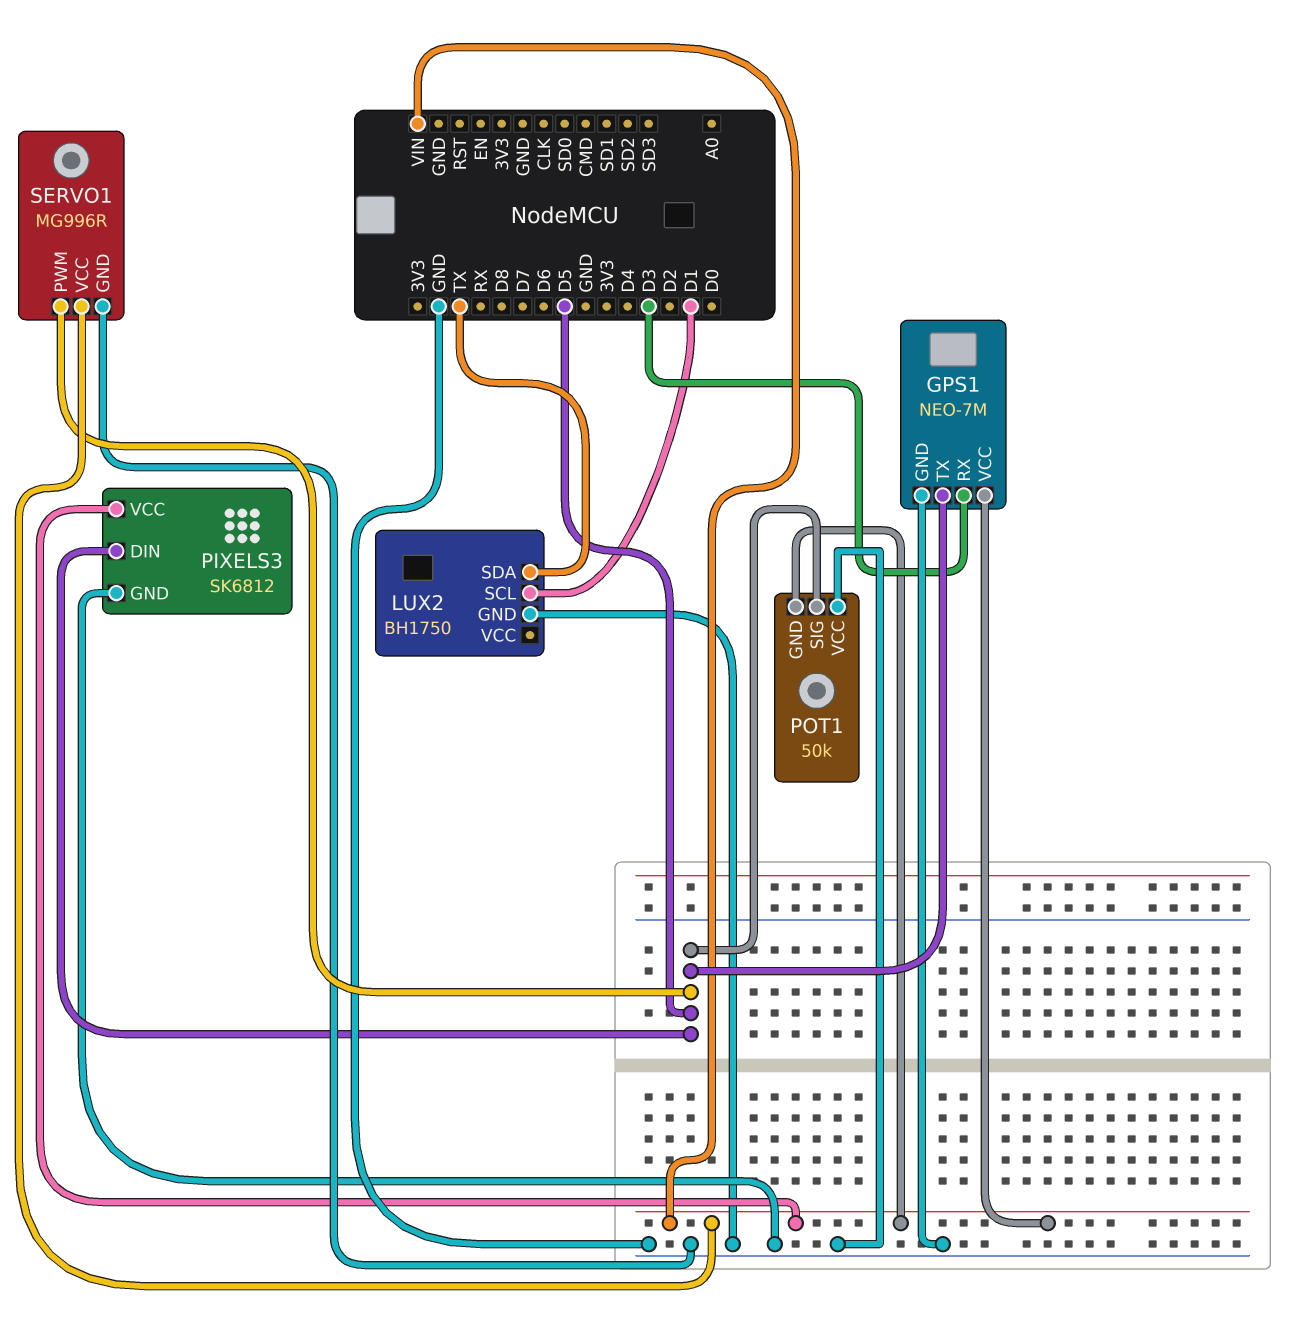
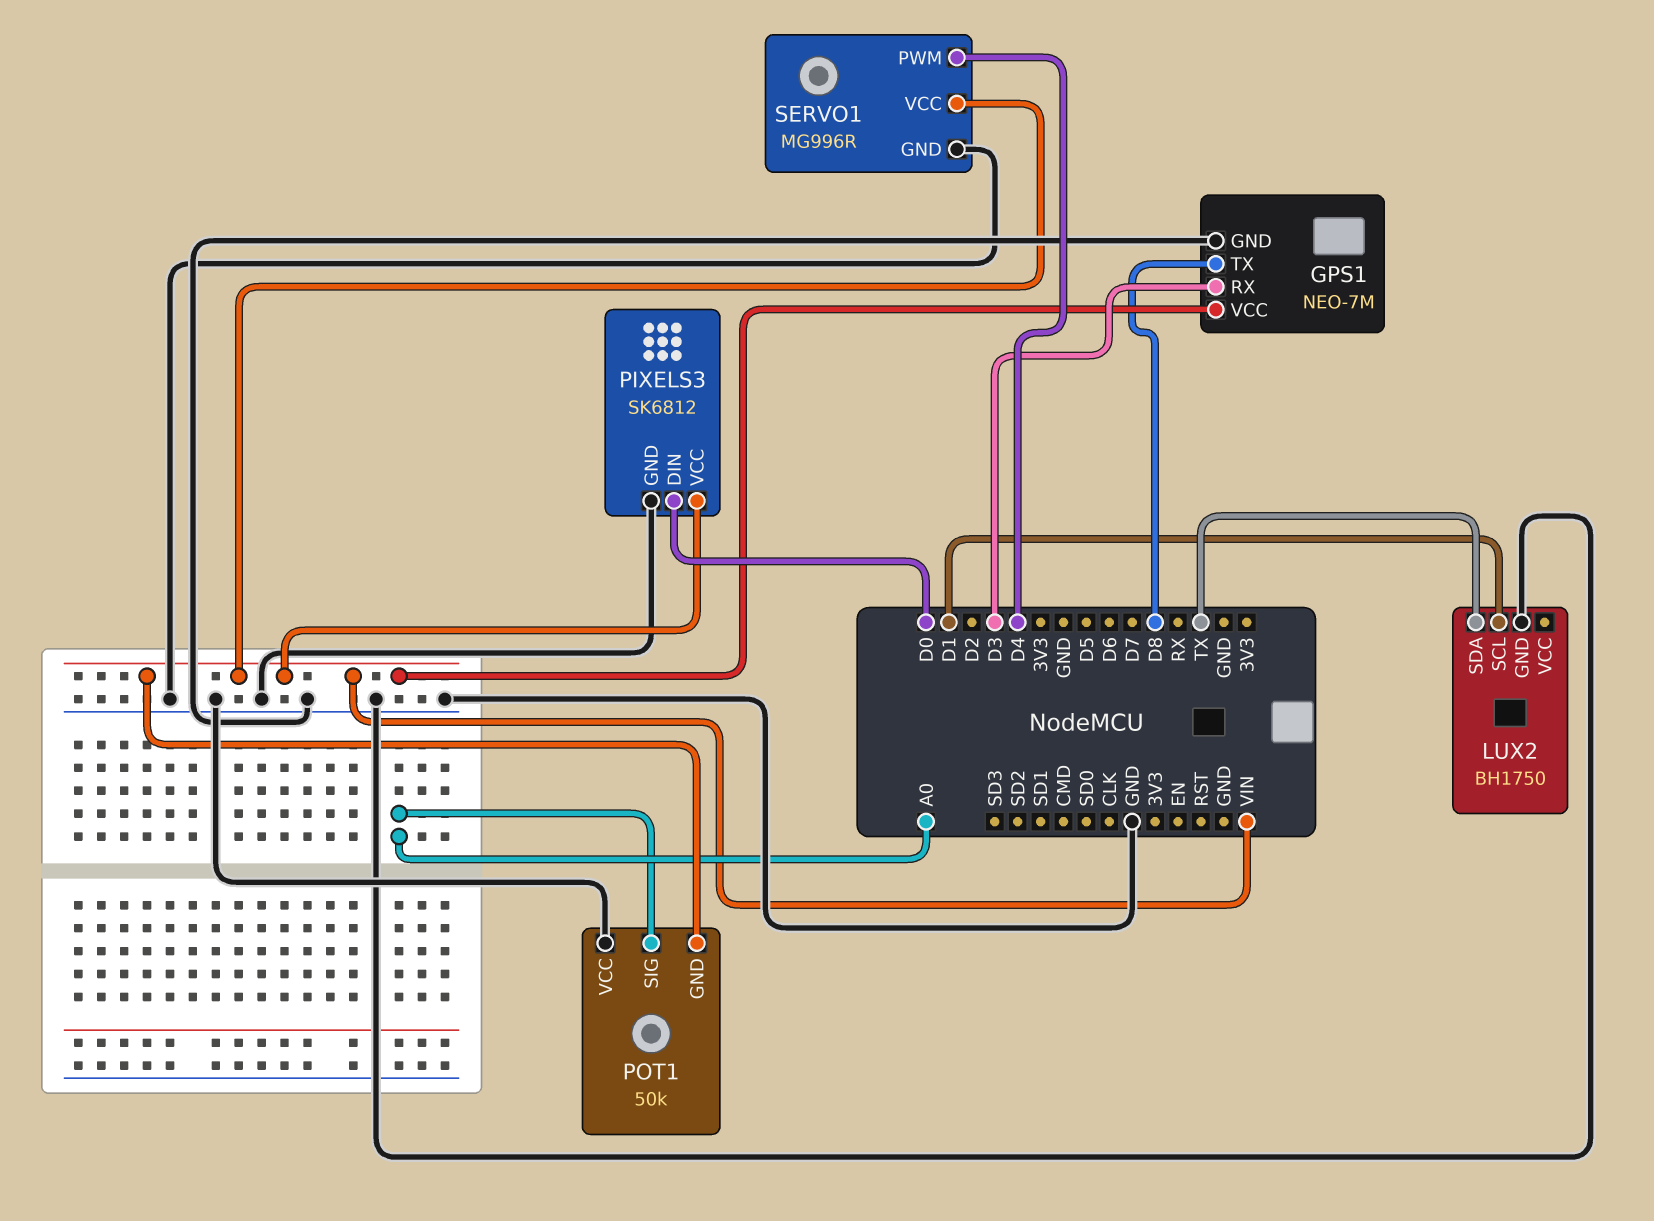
GPS1 pin TX: D5 -> D8
PIXELS3 pin DIN: D5 -> D0
POT1 pin SIG: D5 -> A0
SERVO1 pin PWM: D5 -> D4

